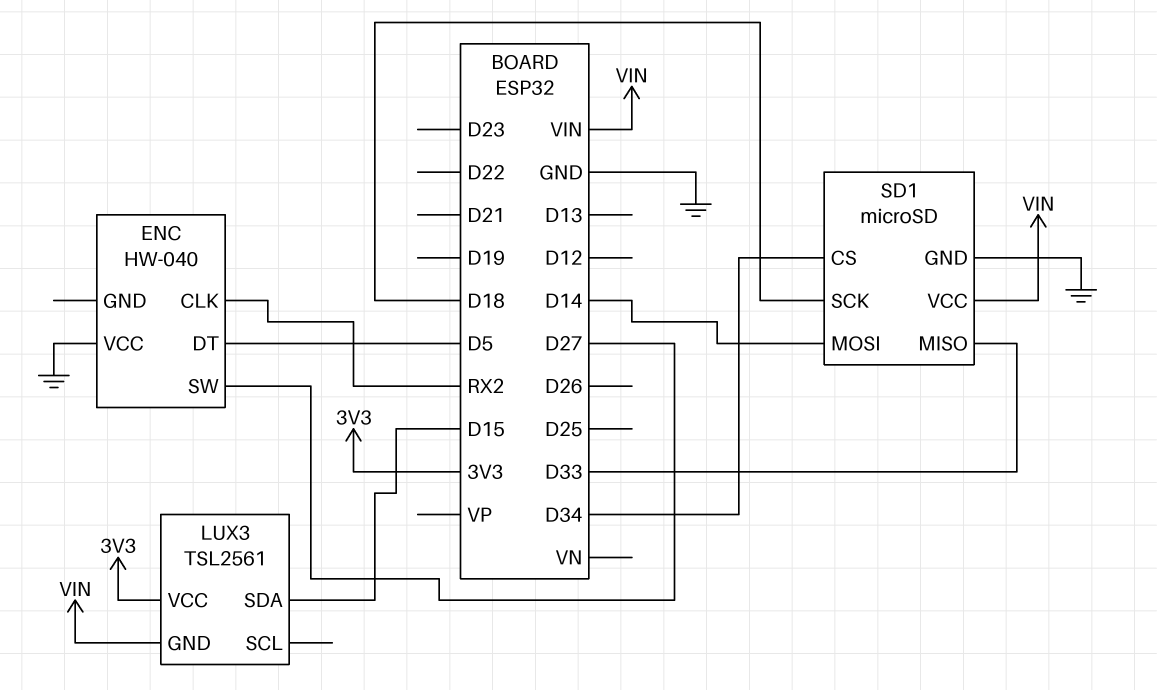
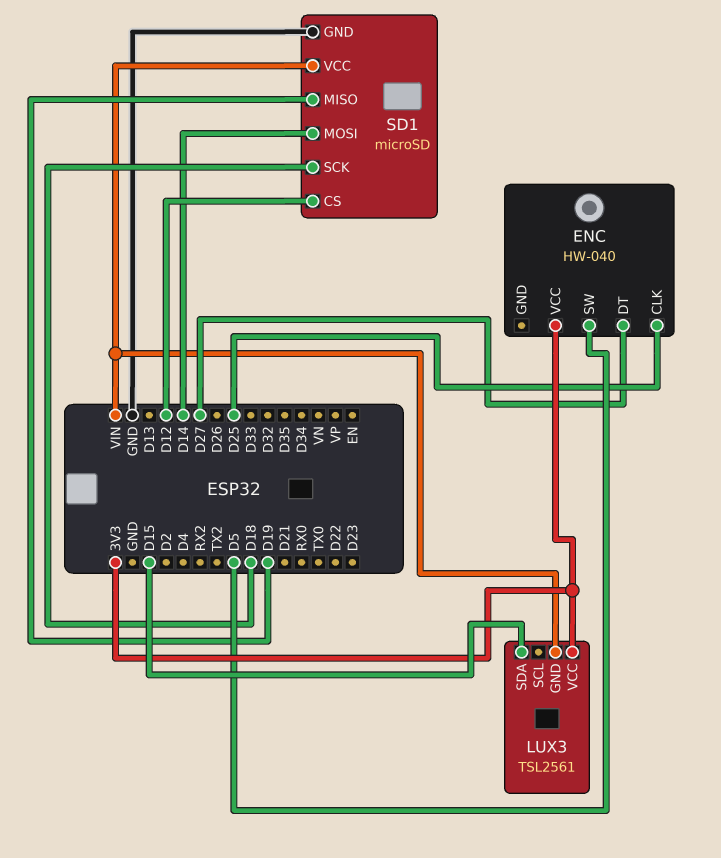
ENC pin CLK: RX2 -> D25
ENC pin DT: D5 -> D27
ENC pin SW: D27 -> D5
ENC pin VCC: GND -> 3V3
SD1 pin CS: D34 -> D12
SD1 pin MISO: D33 -> D19

